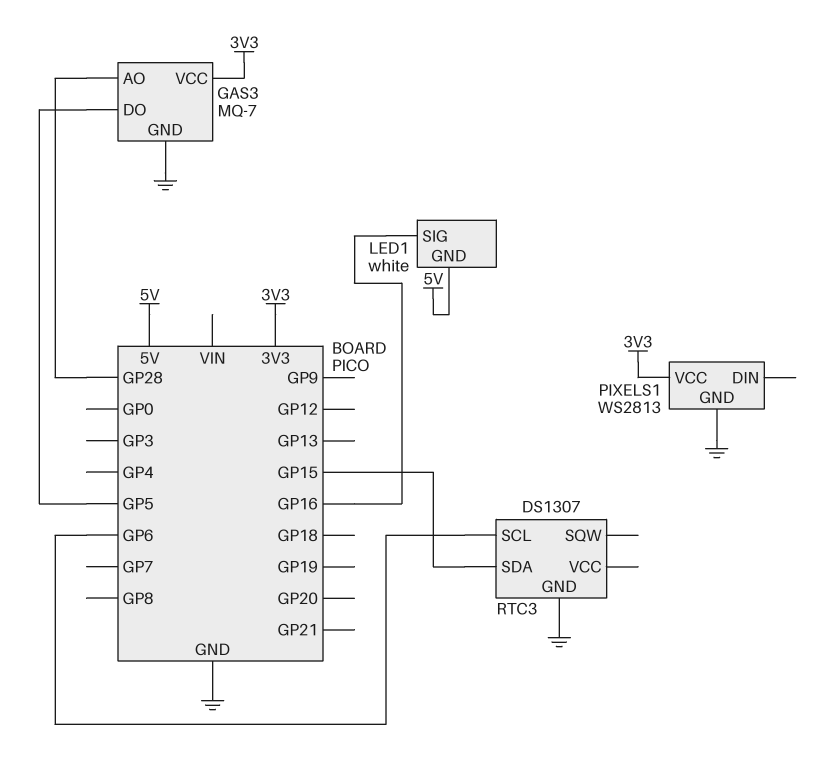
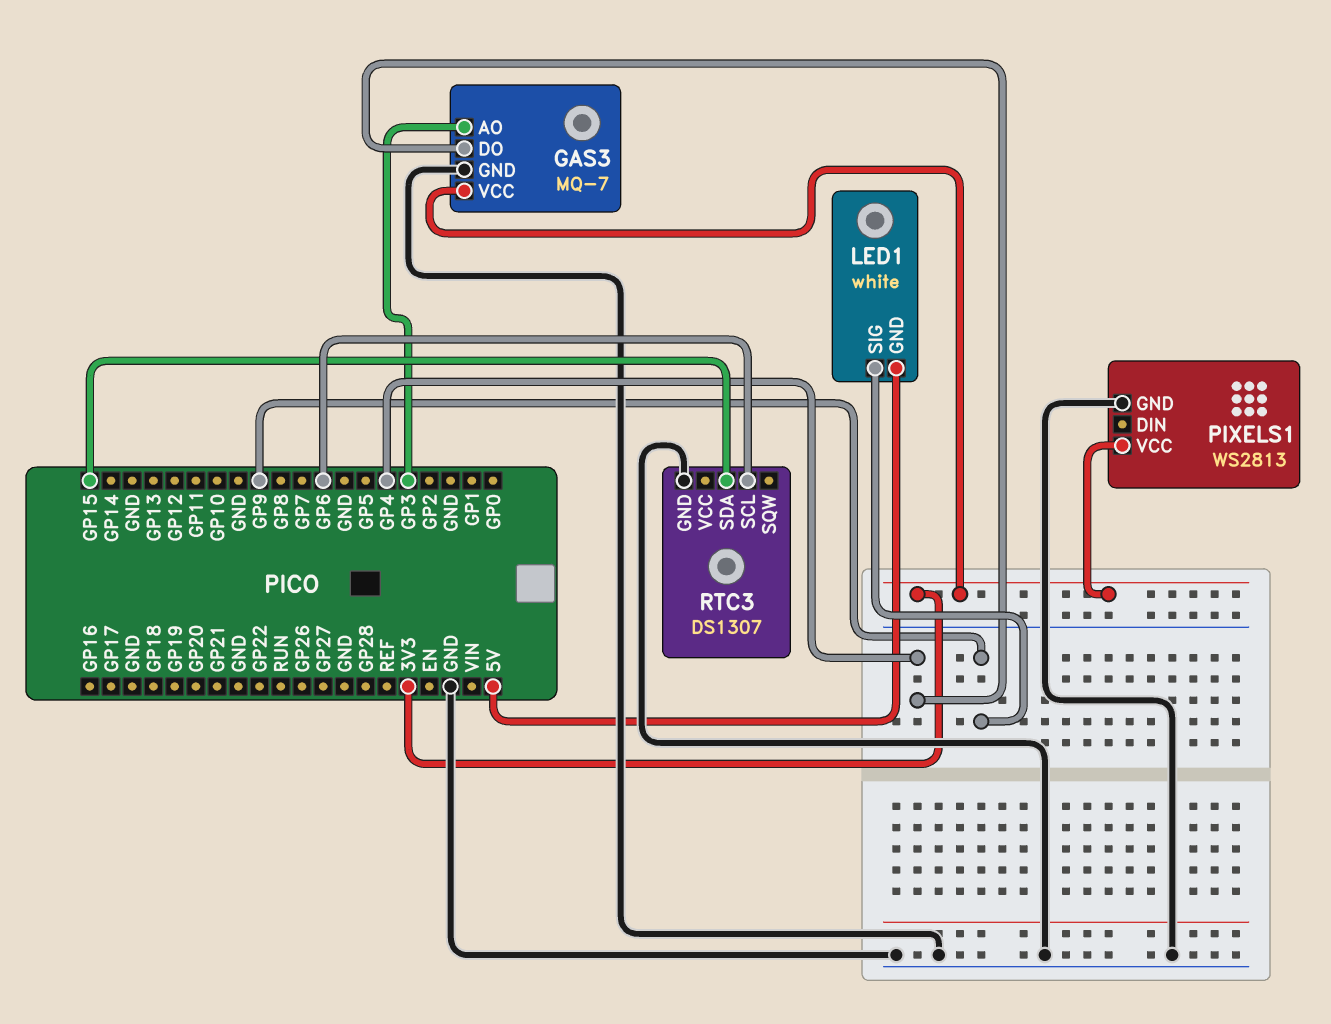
GAS3 pin AO: GP28 -> GP3
GAS3 pin DO: GP5 -> GP4
LED1 pin SIG: GP16 -> GP9

